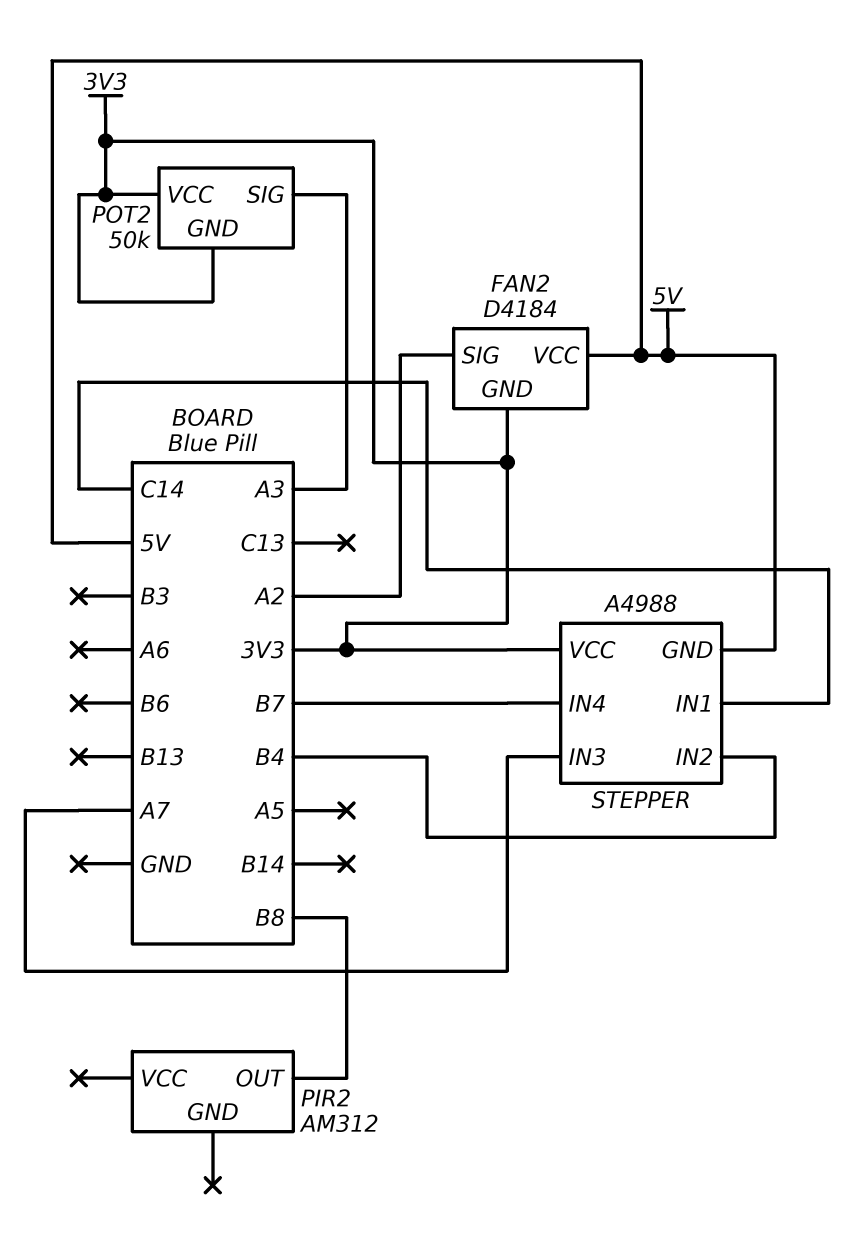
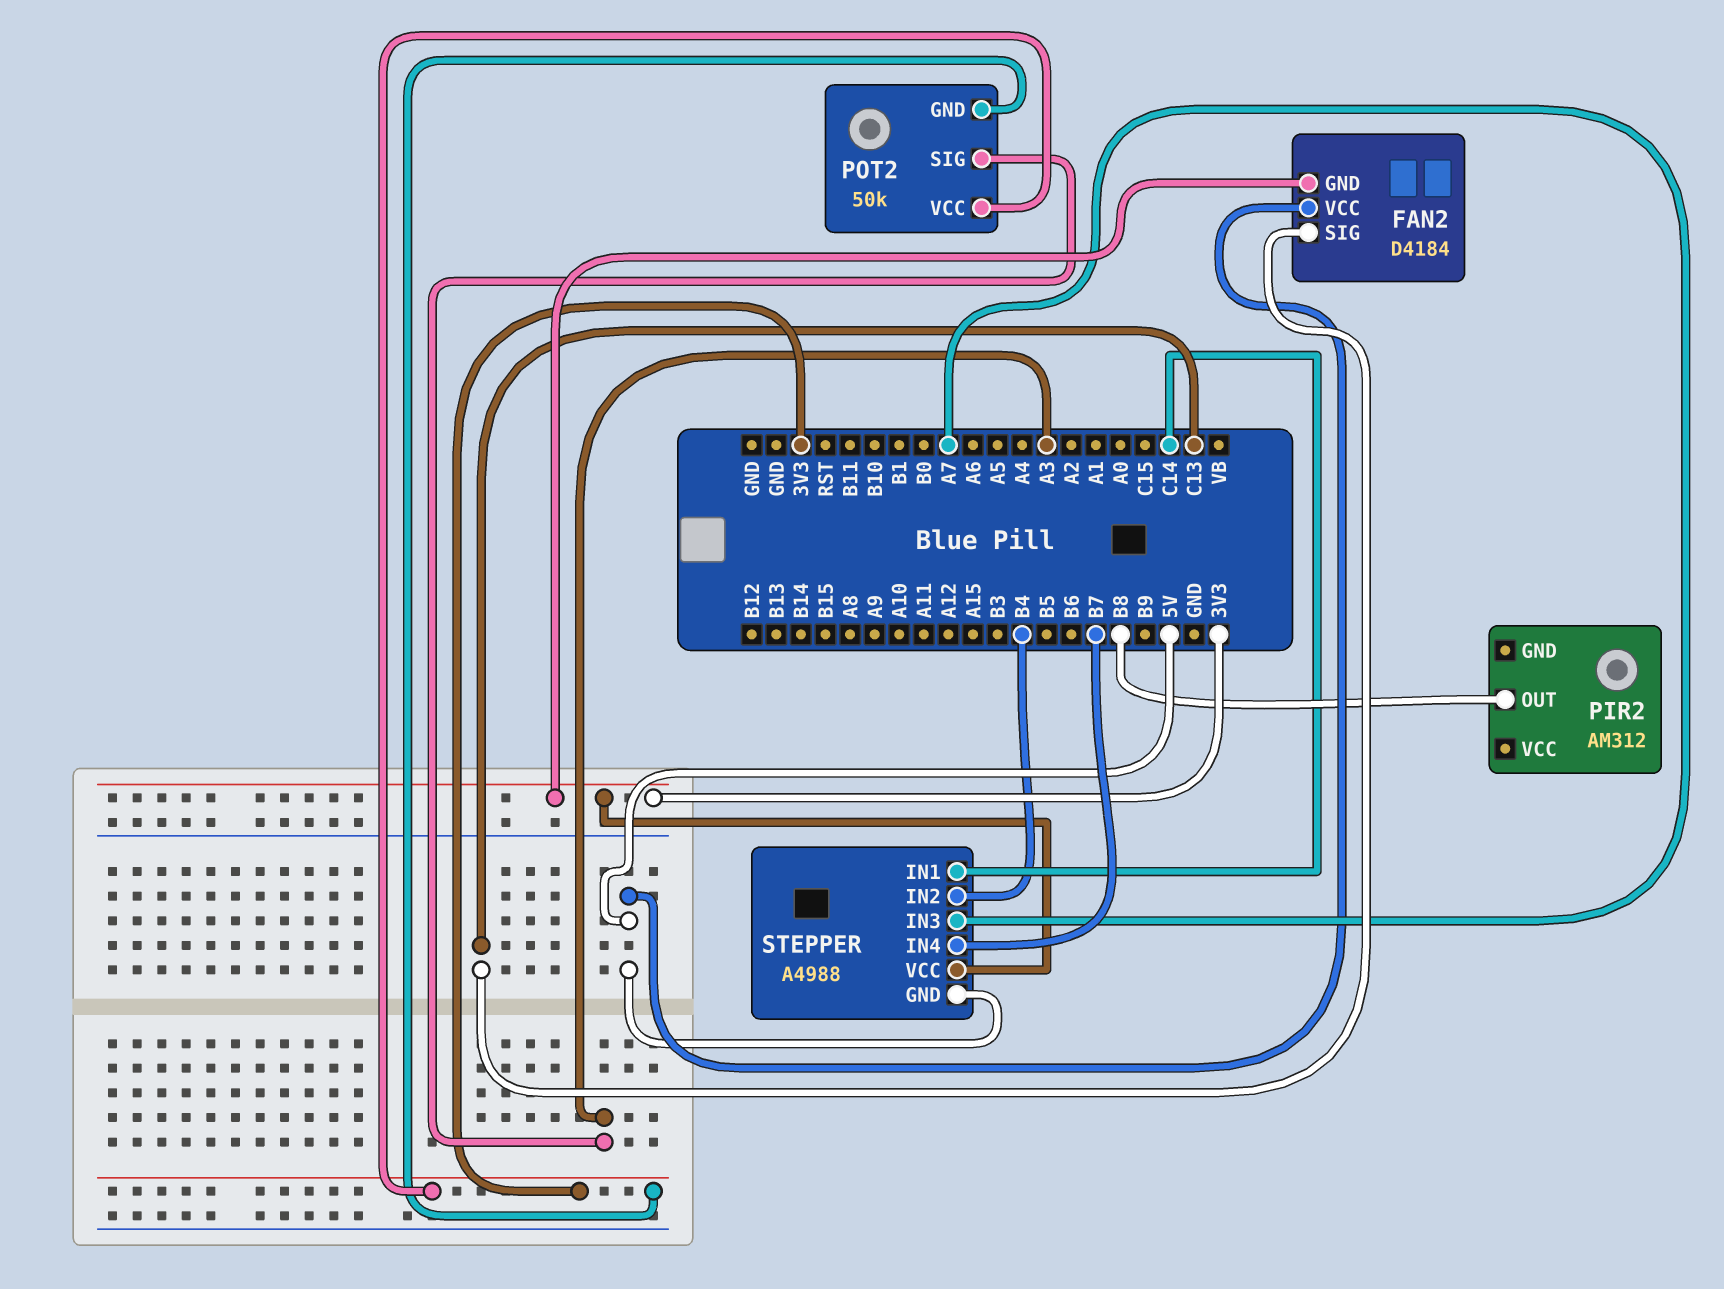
FAN2 pin SIG: A2 -> C13

